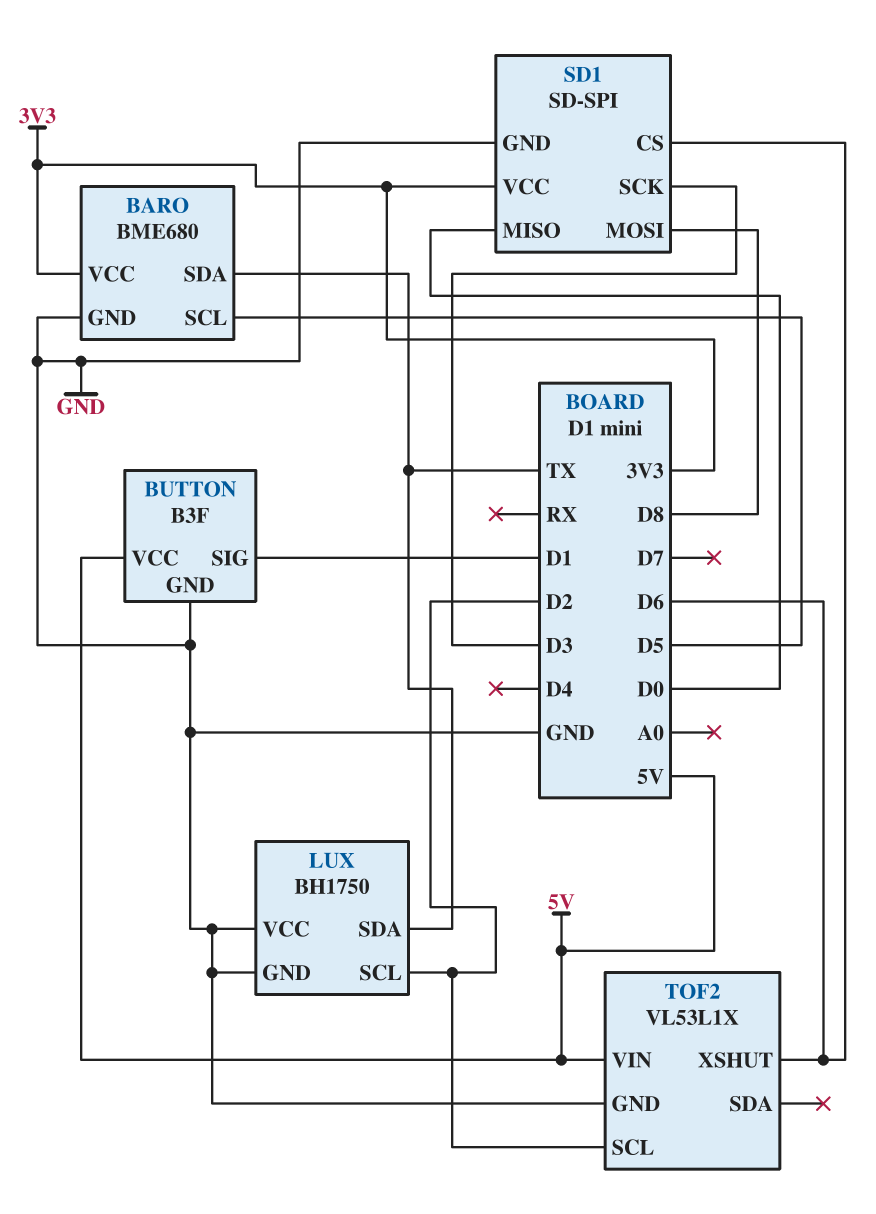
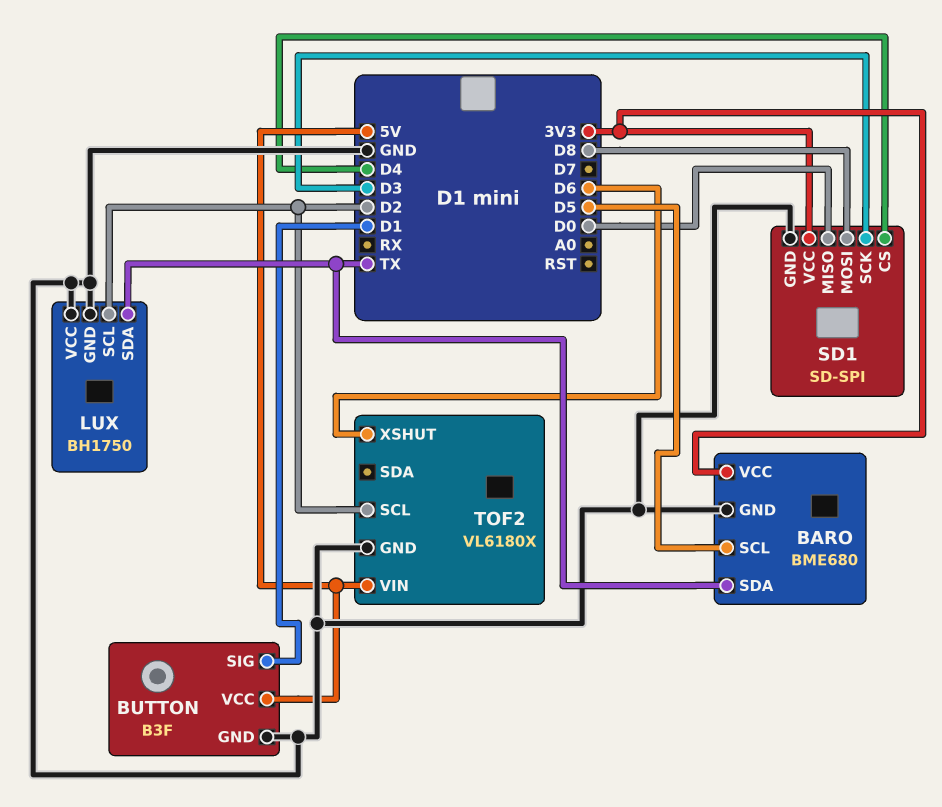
SD1 pin CS: D6 -> D4
TOF2: VL53L1X -> VL6180X

